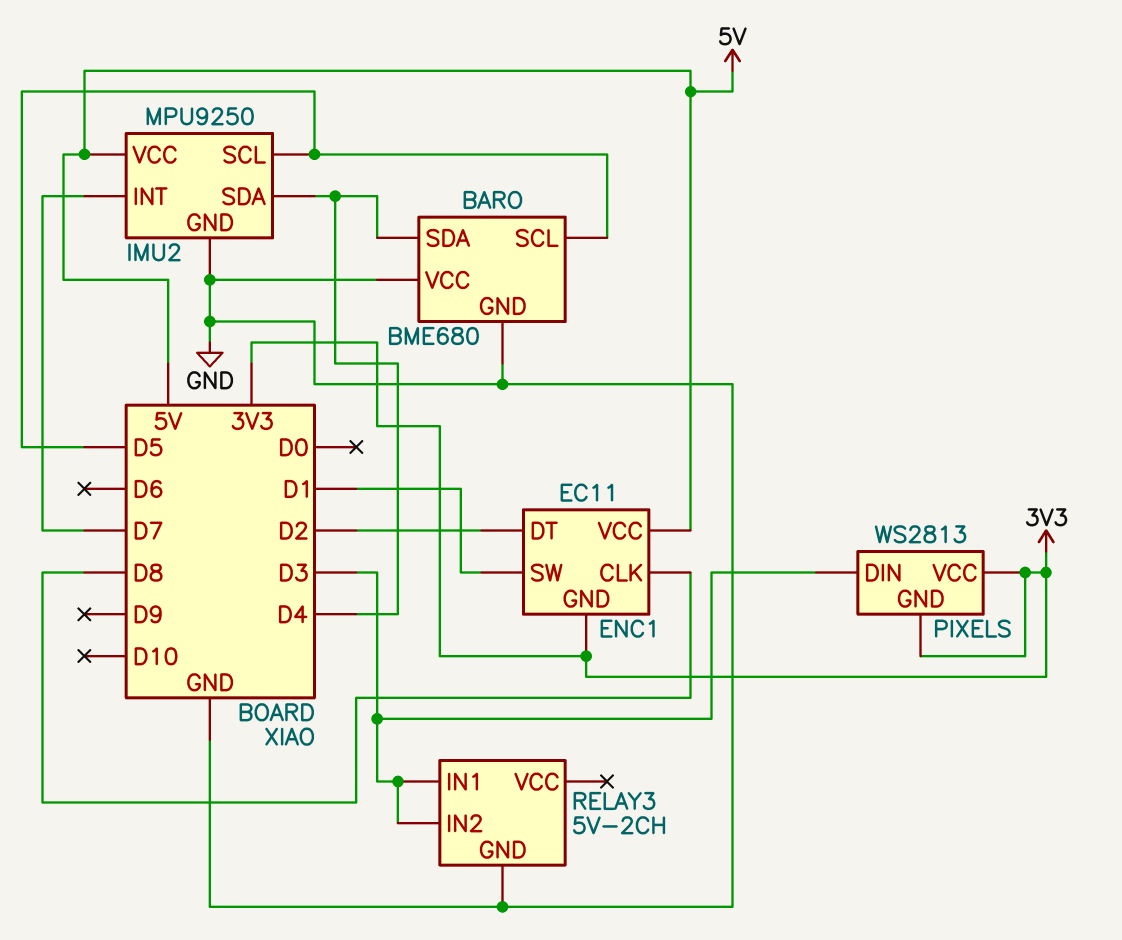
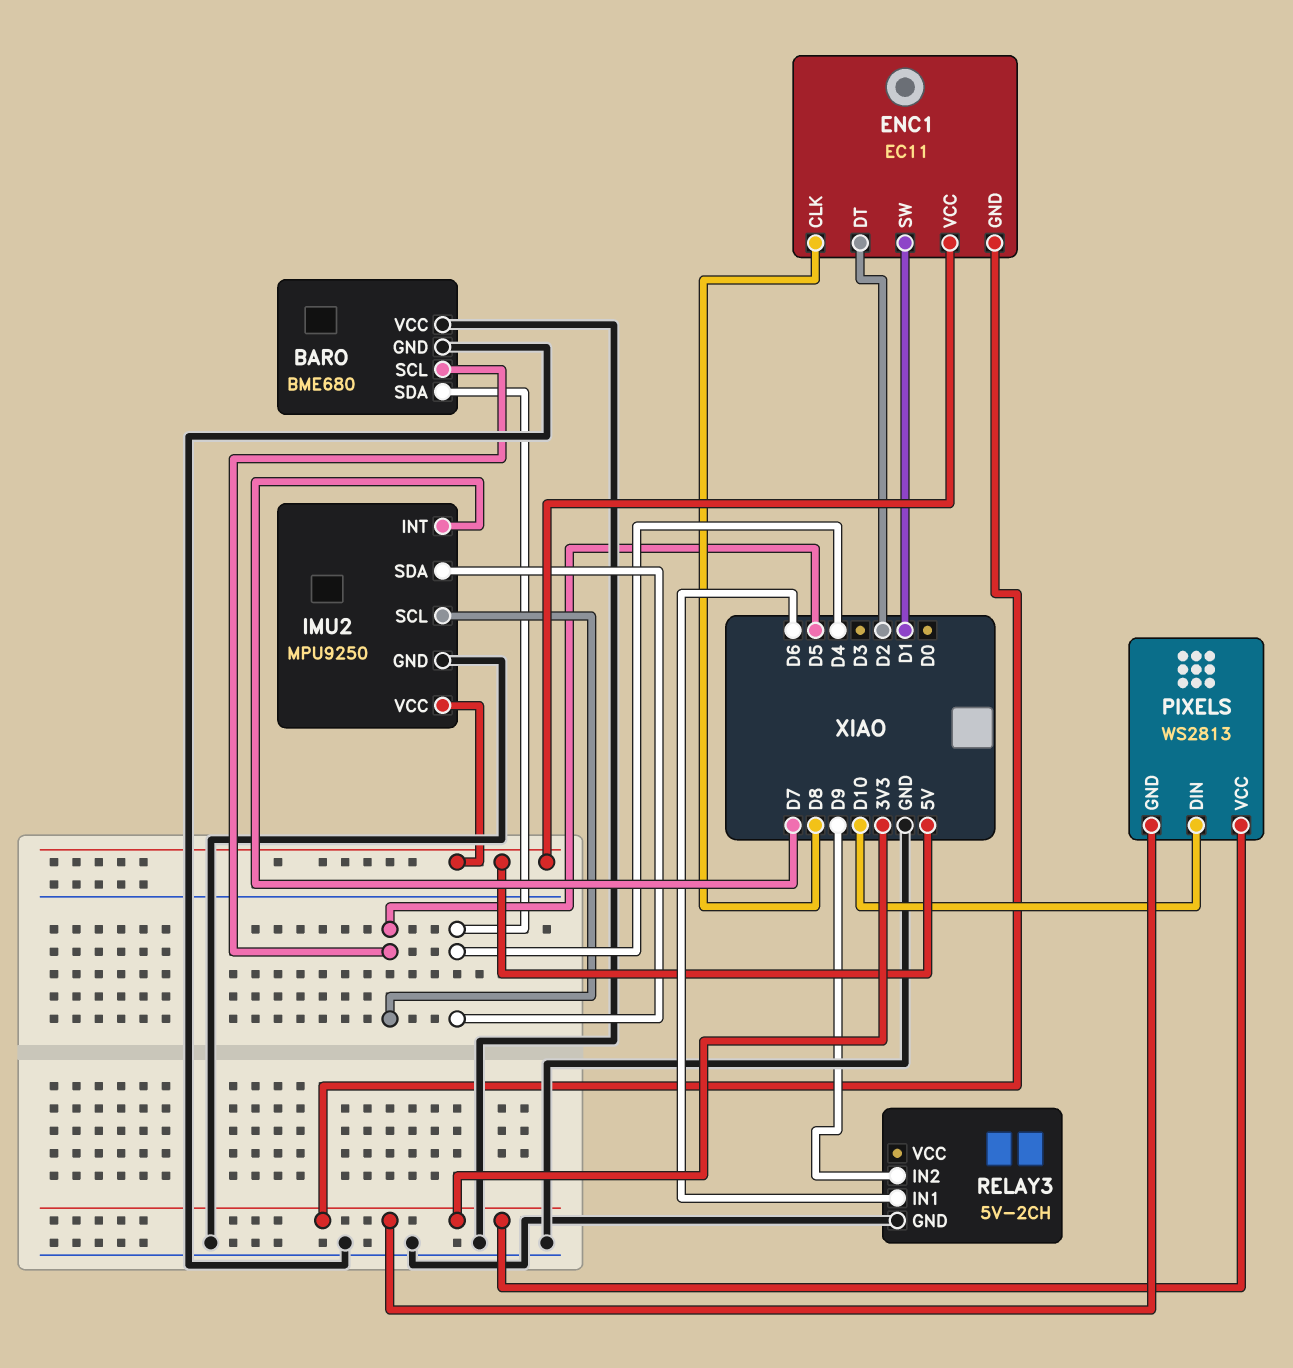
PIXELS pin DIN: D3 -> D10
RELAY3 pin IN1: D3 -> D6
RELAY3 pin IN2: D3 -> D9

